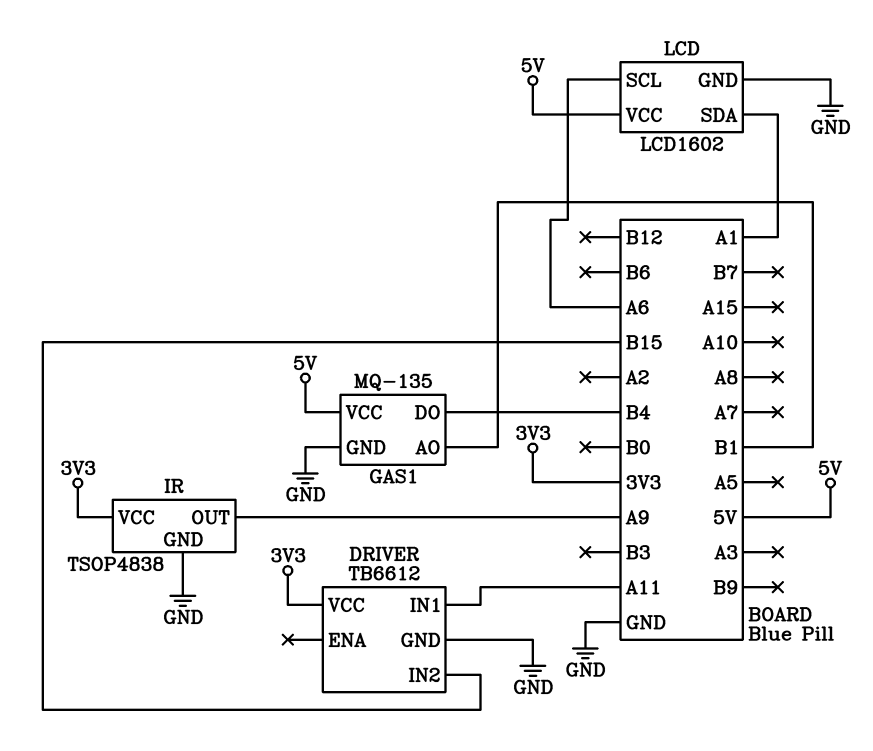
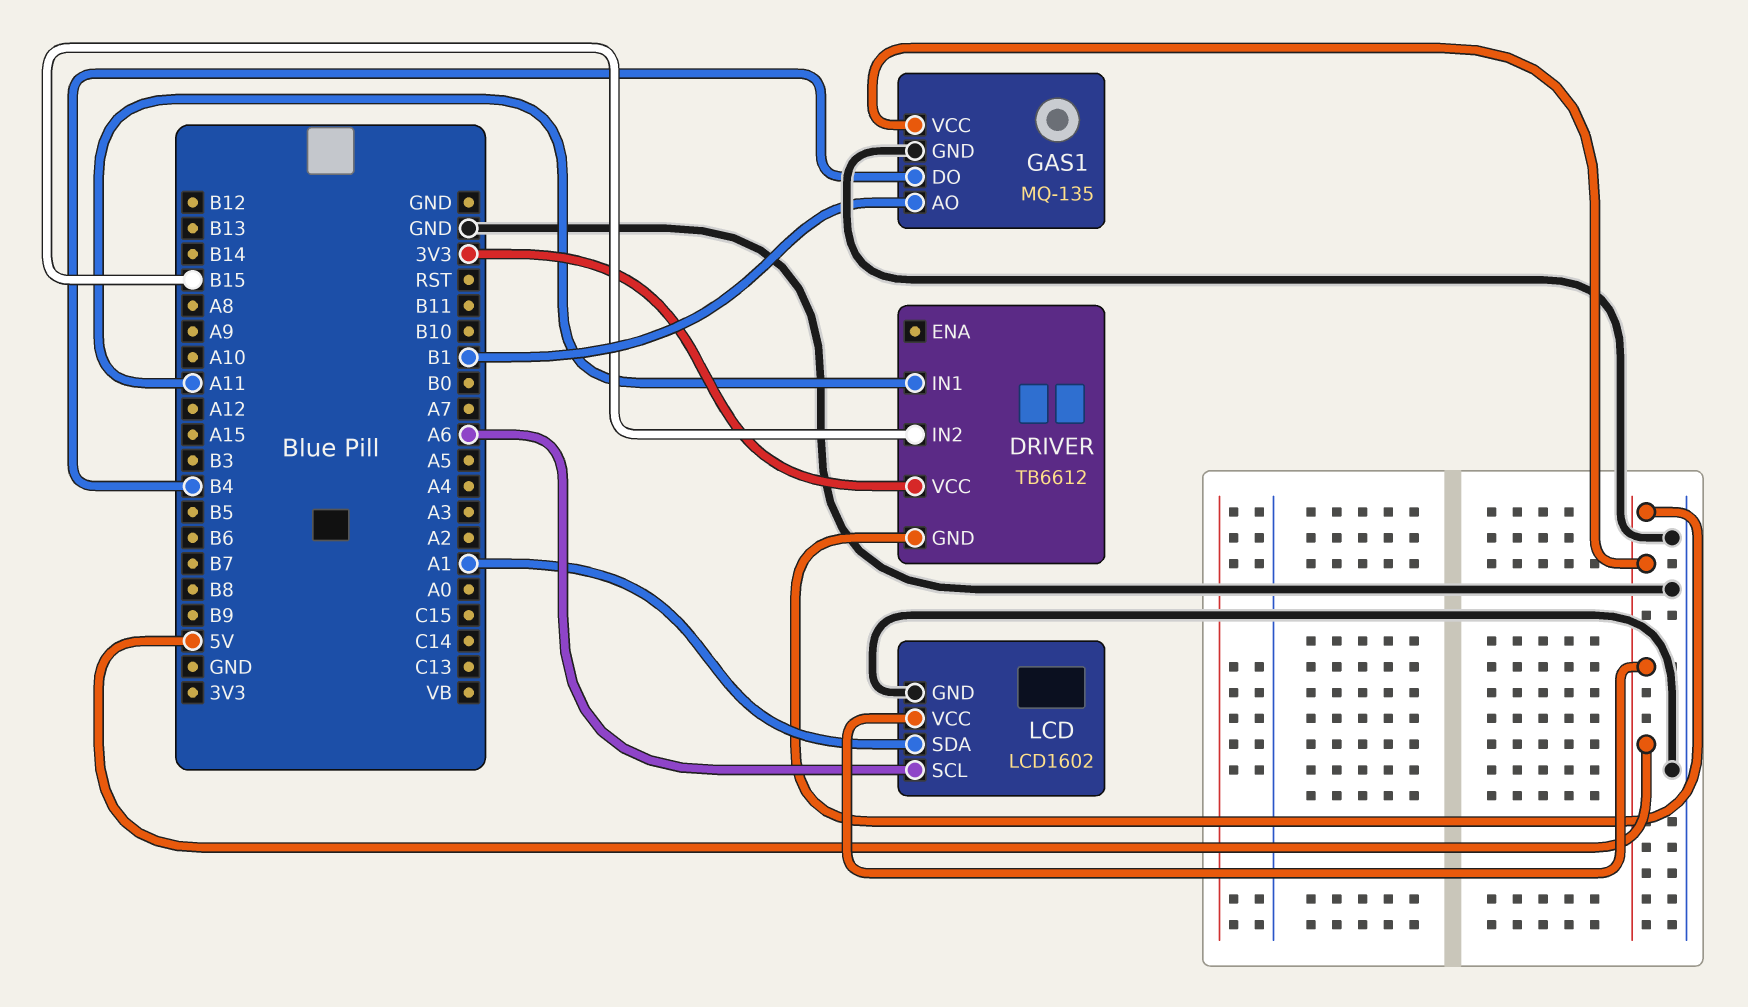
DRIVER pin GND: GND -> 5V
IR: TSOP4838 -> none
IR pin GND: GND -> none
IR pin OUT: A9 -> none
IR pin VCC: 3V3 -> none

